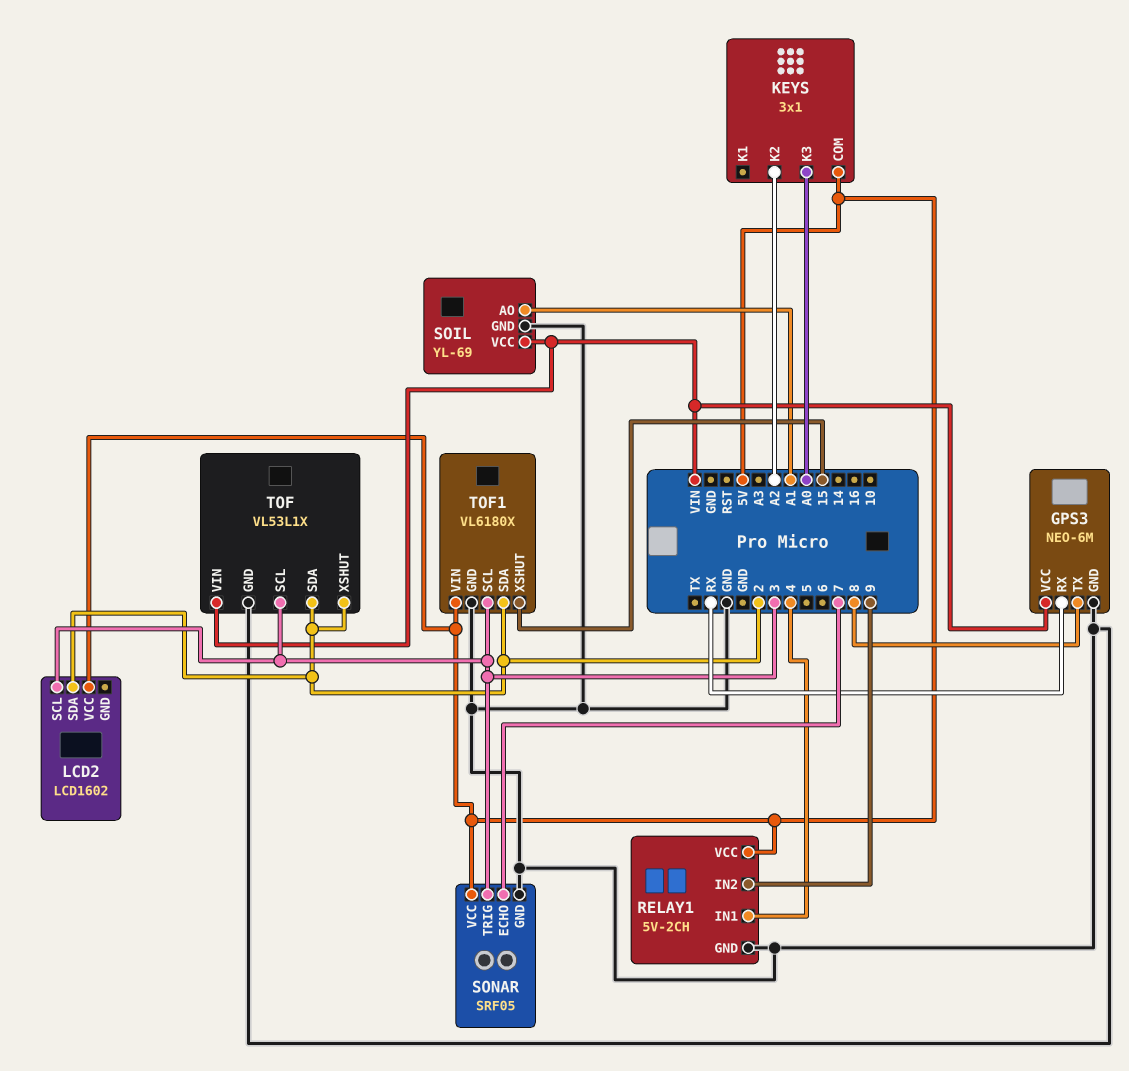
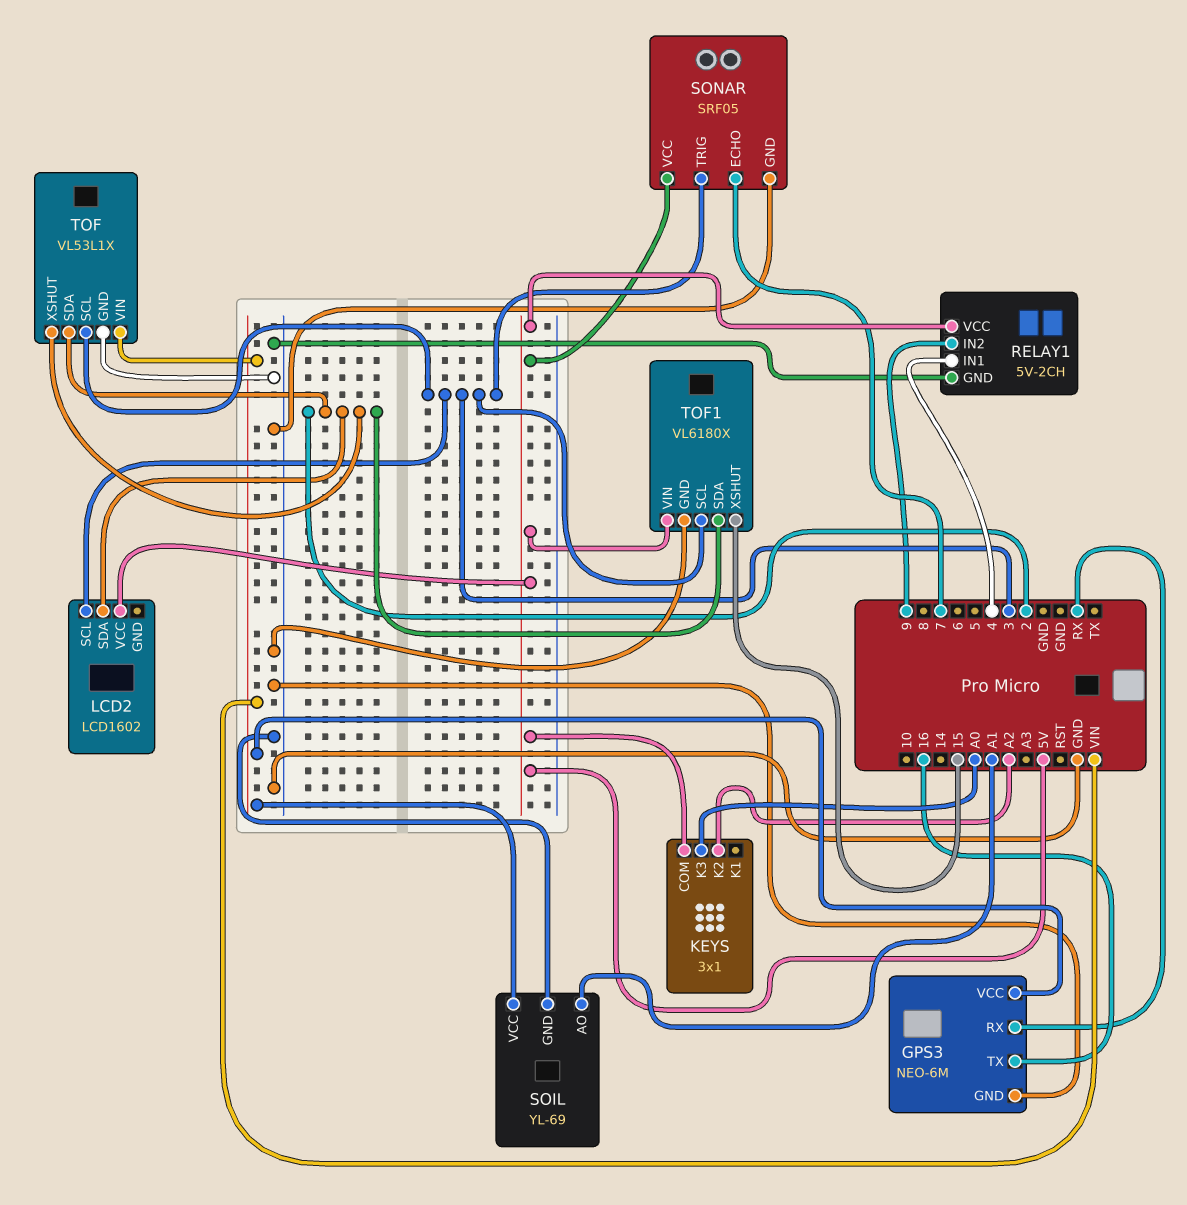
GPS3 pin TX: 8 -> 16

